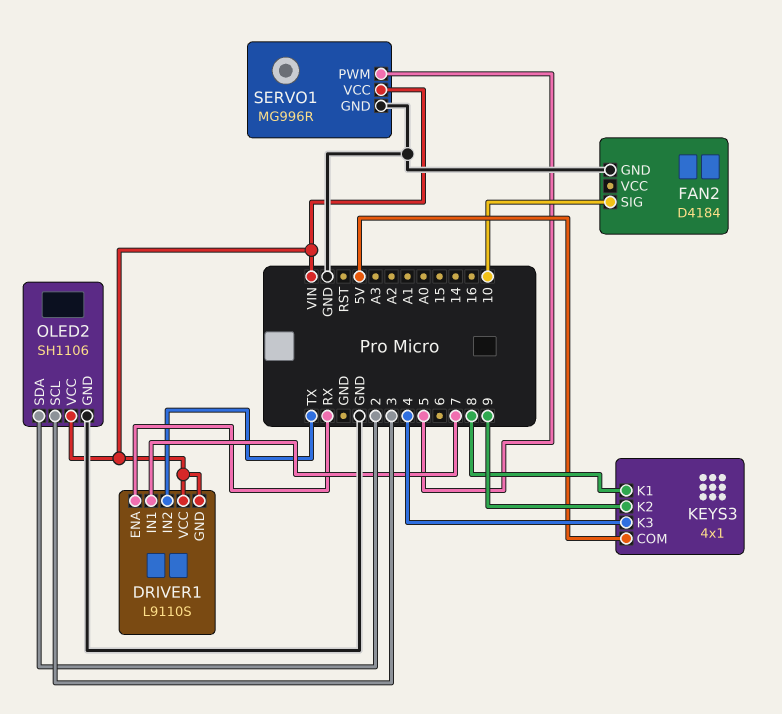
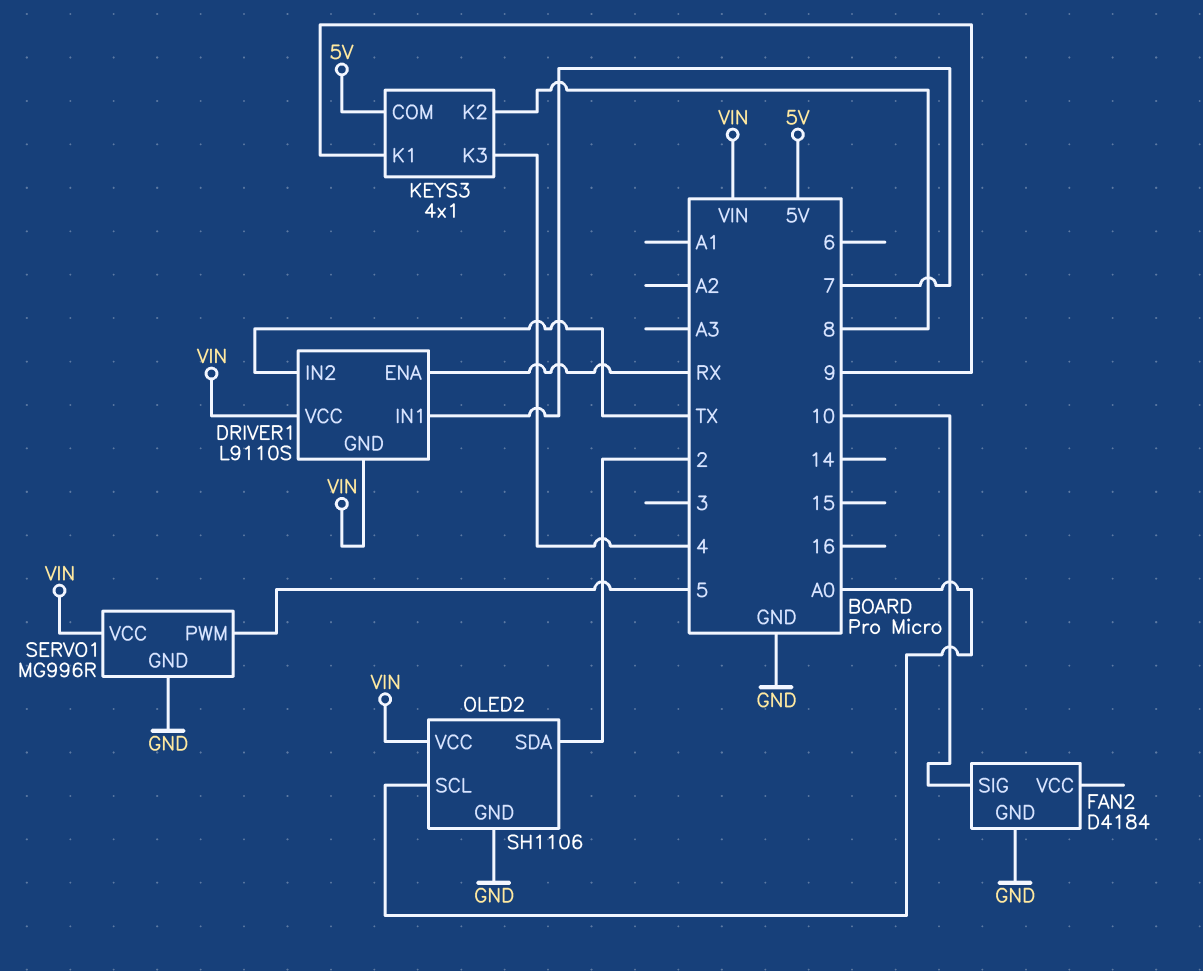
KEYS3 pin K1: 8 -> 9
KEYS3 pin K2: 9 -> 8
OLED2 pin SCL: 3 -> A0

